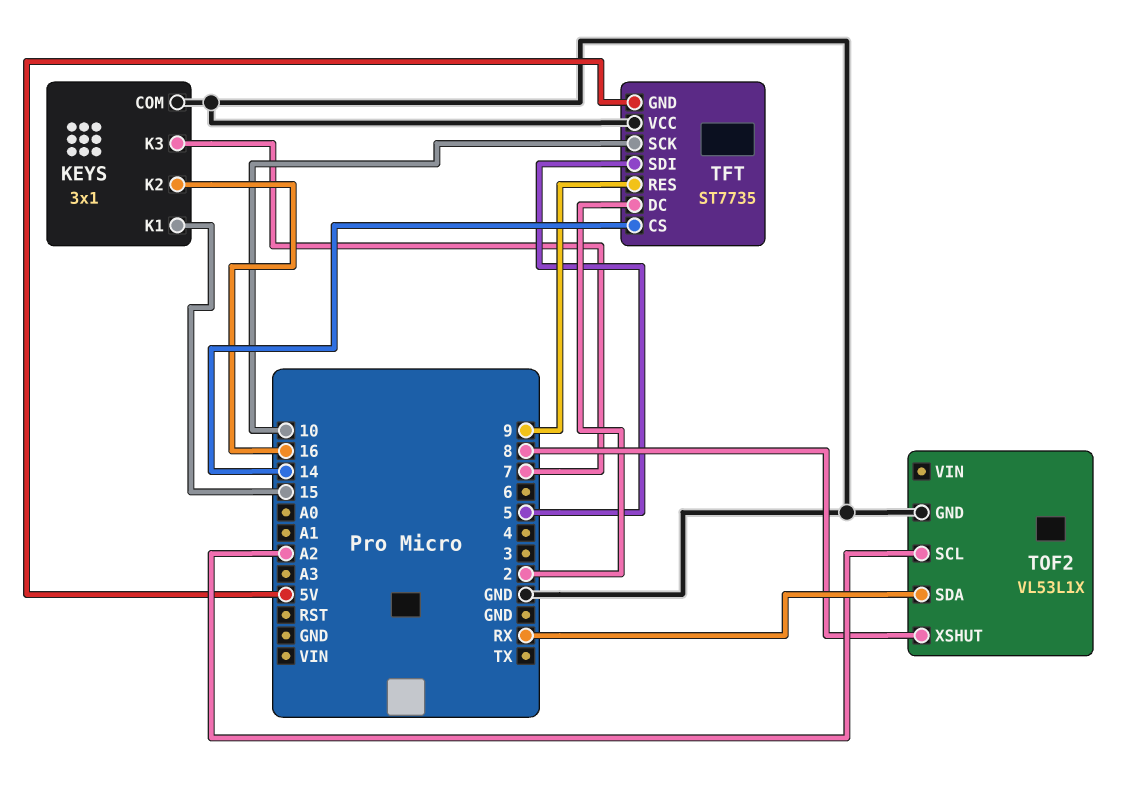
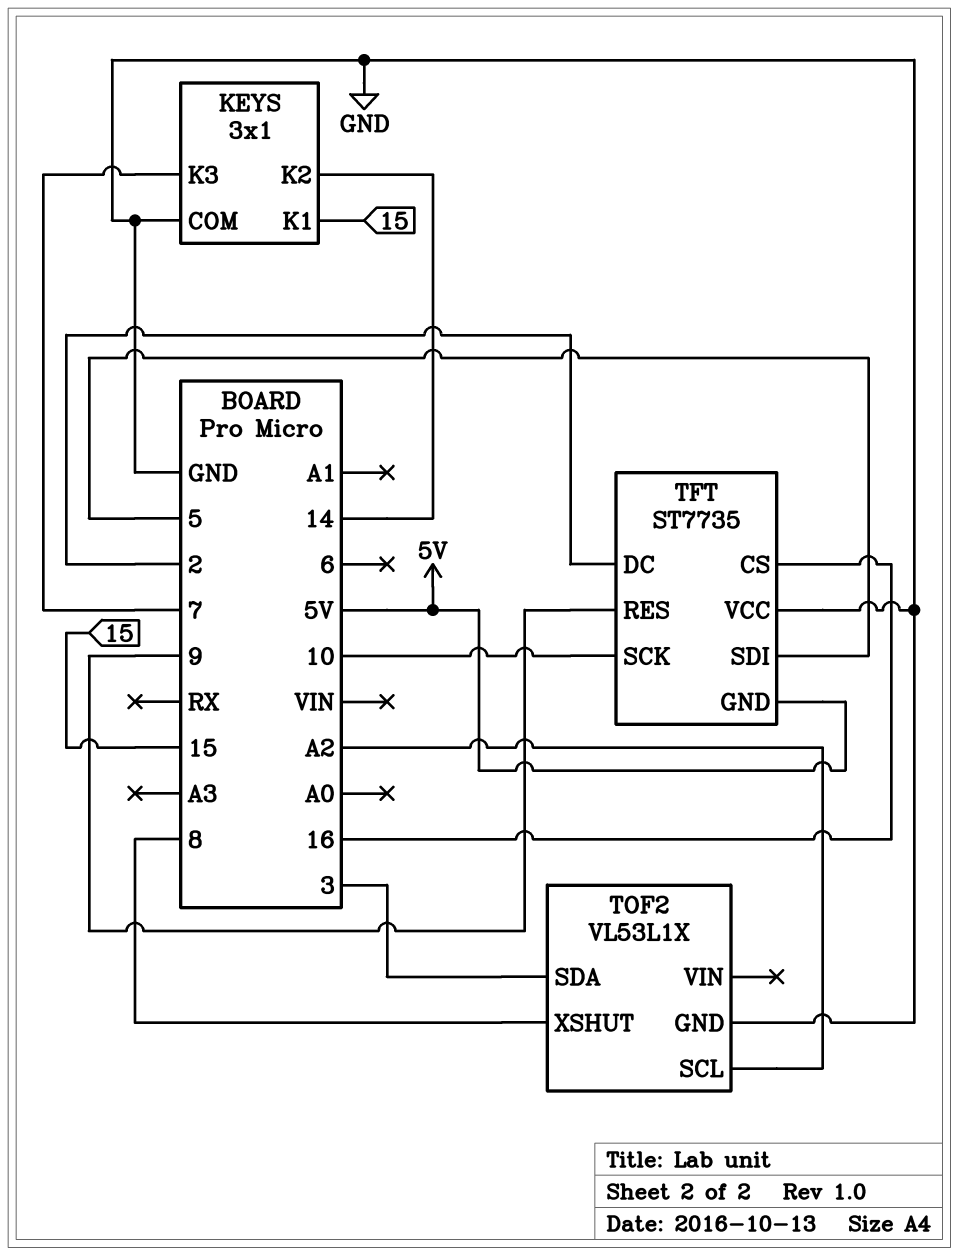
KEYS pin K2: 16 -> 14
TFT pin CS: 14 -> 16
TOF2 pin SDA: RX -> 3

